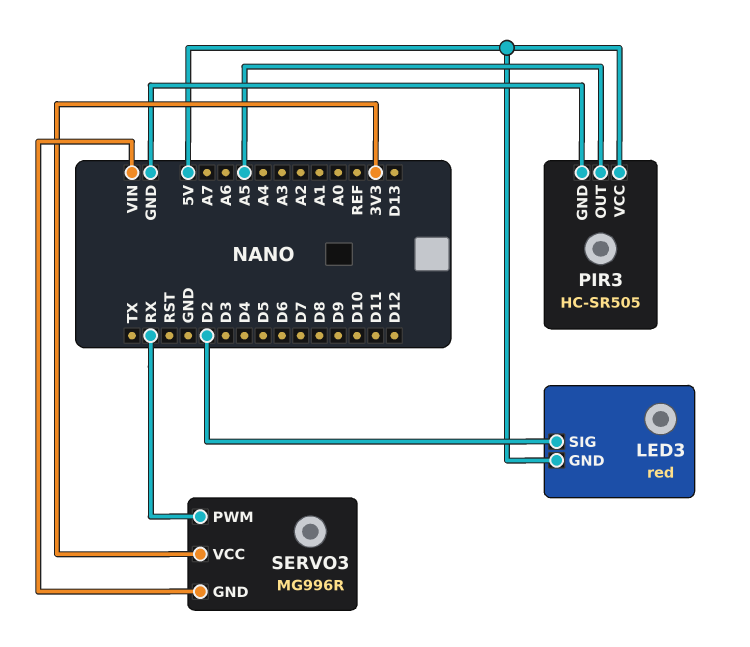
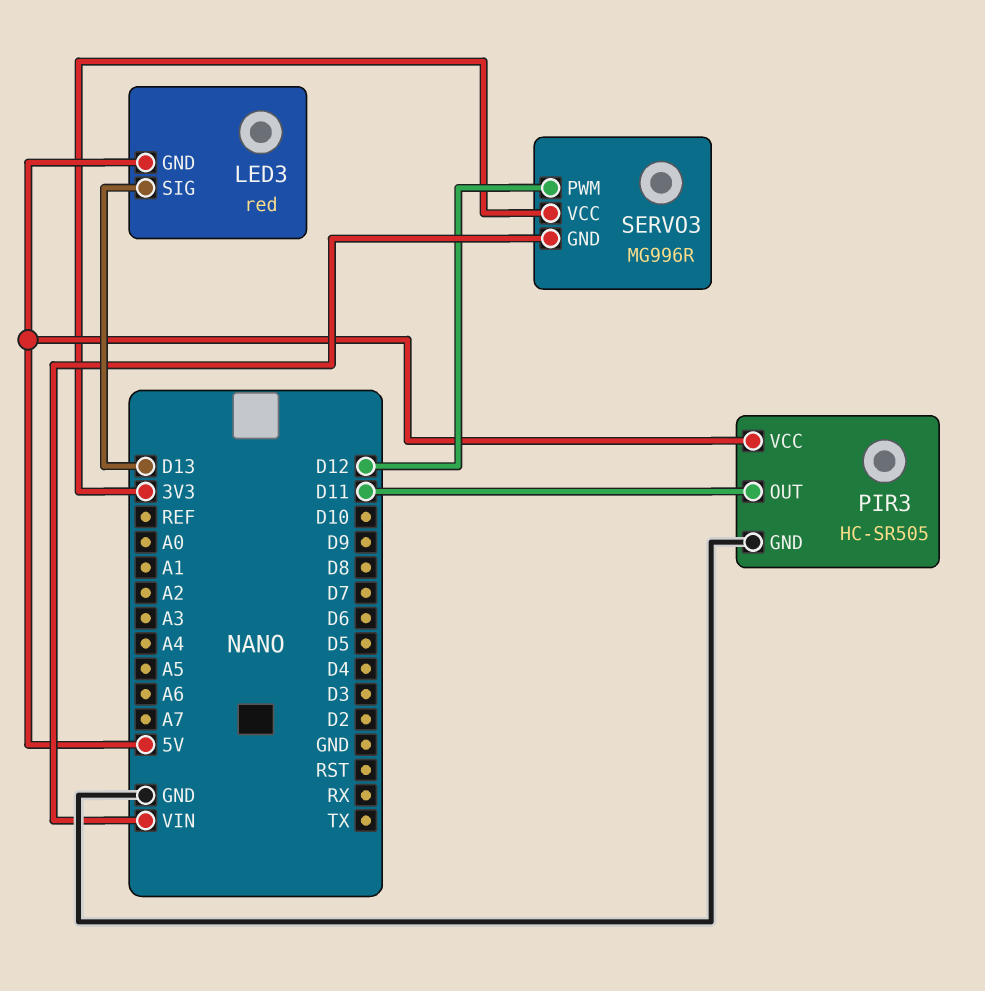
LED3 pin SIG: D2 -> D13
PIR3 pin OUT: A5 -> D11
SERVO3 pin PWM: RX -> D12

